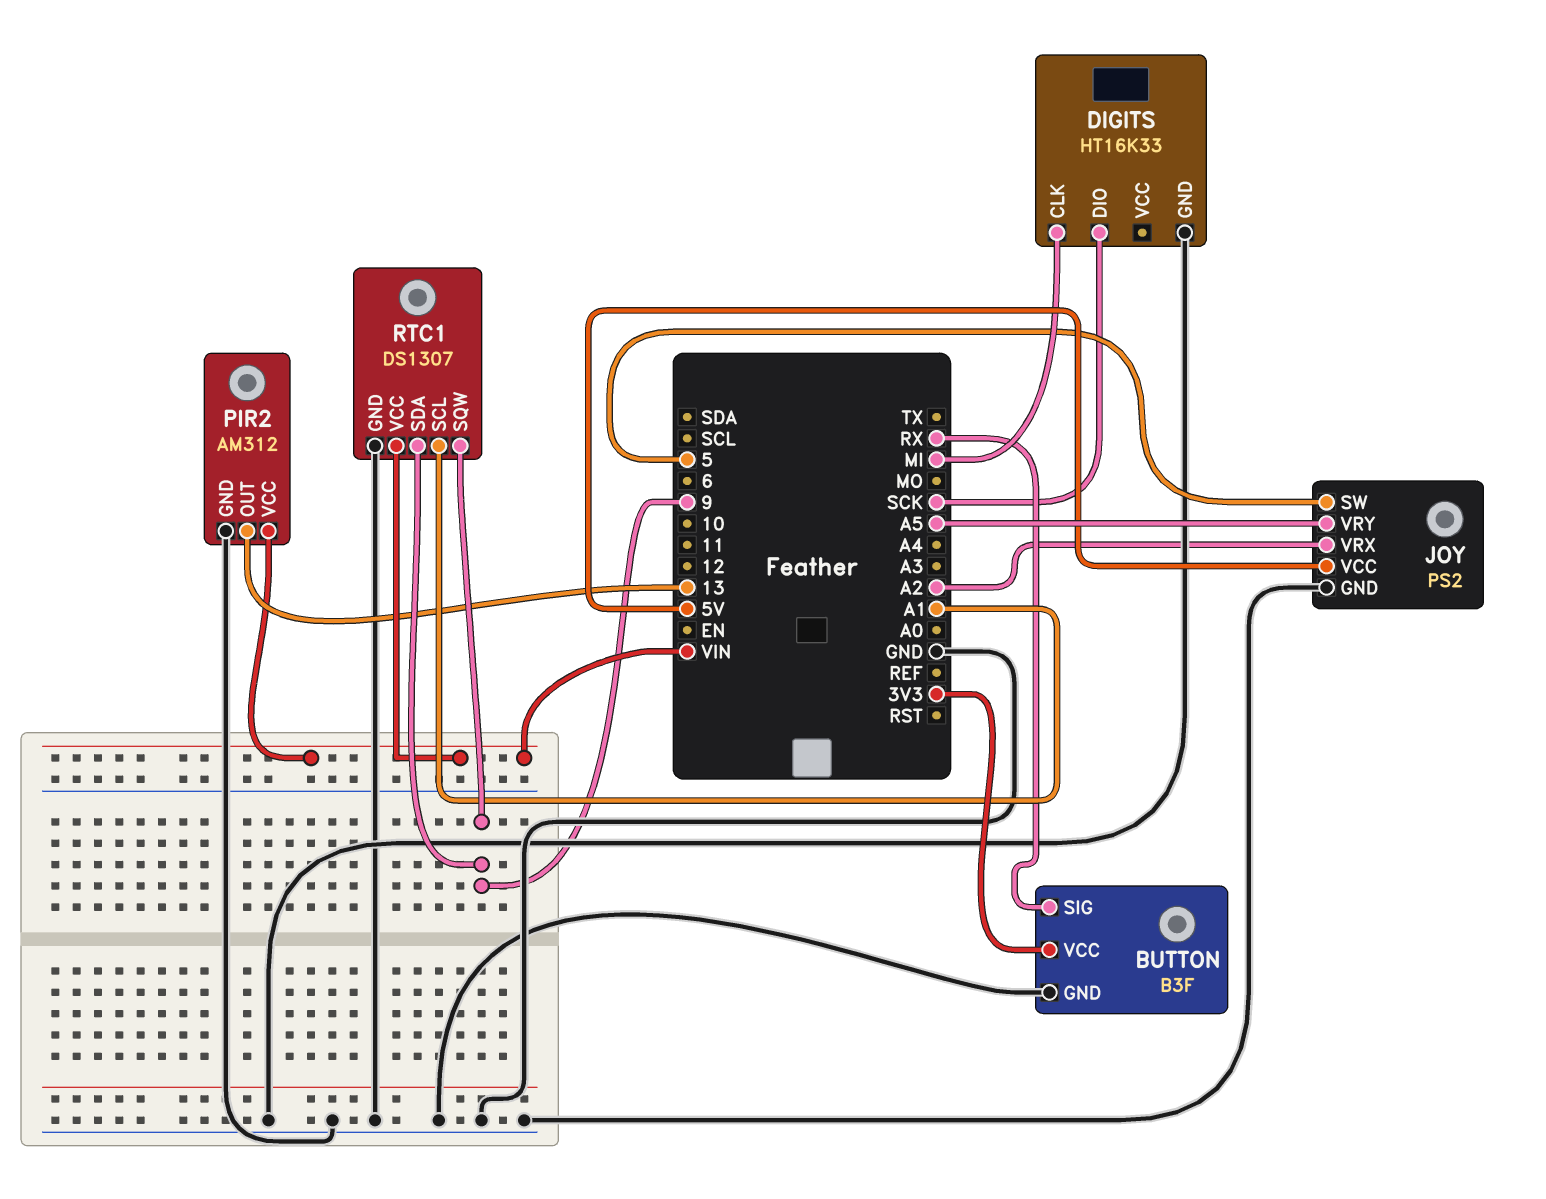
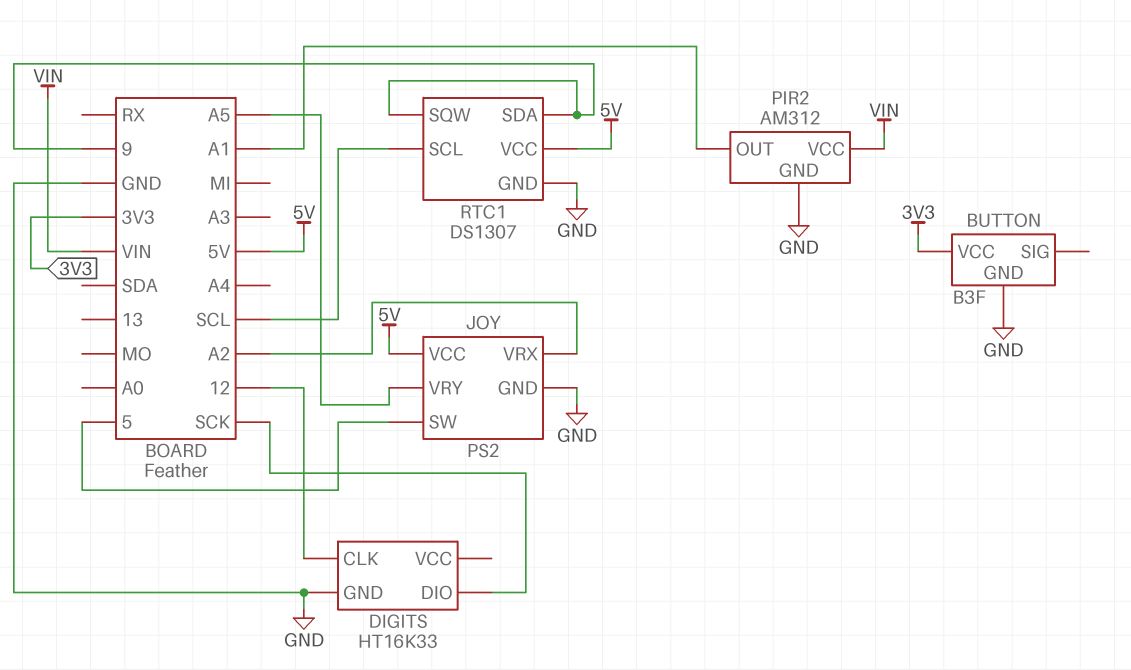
BUTTON pin SIG: RX -> none
DIGITS pin CLK: MI -> 12
PIR2 pin OUT: 13 -> A1
RTC1 pin SCL: A1 -> SCL
RTC1 pin VCC: VIN -> 5V

